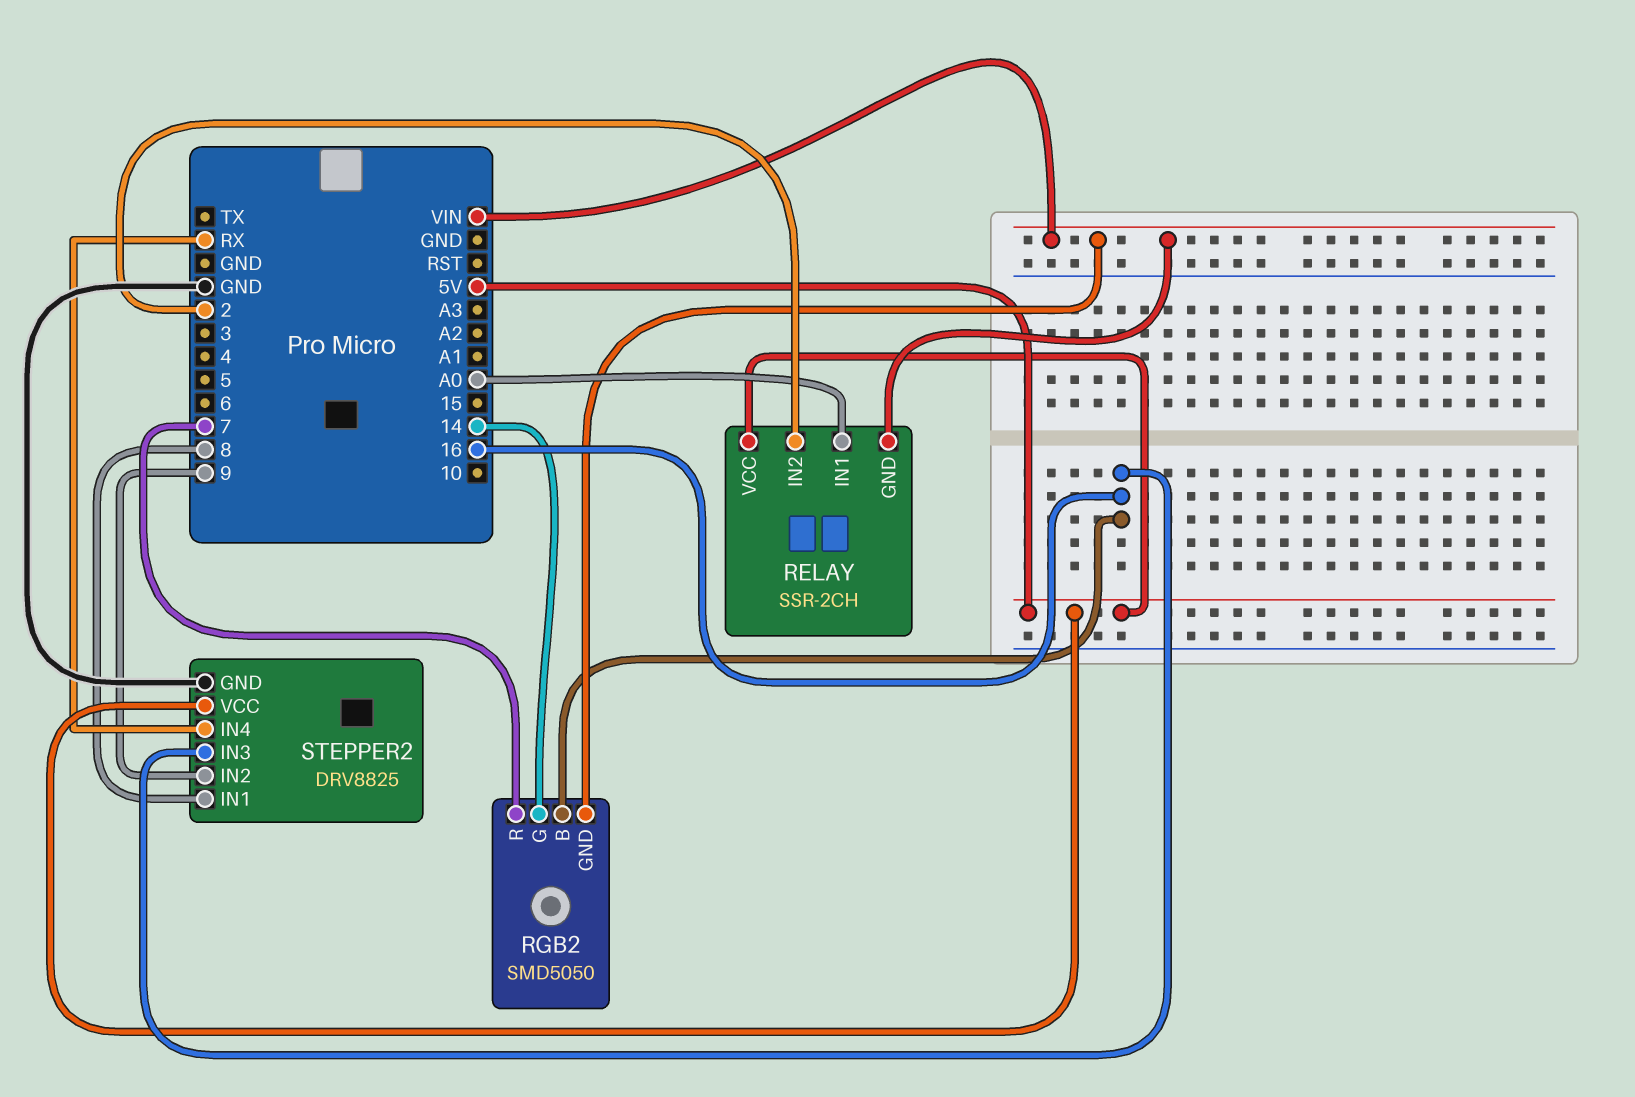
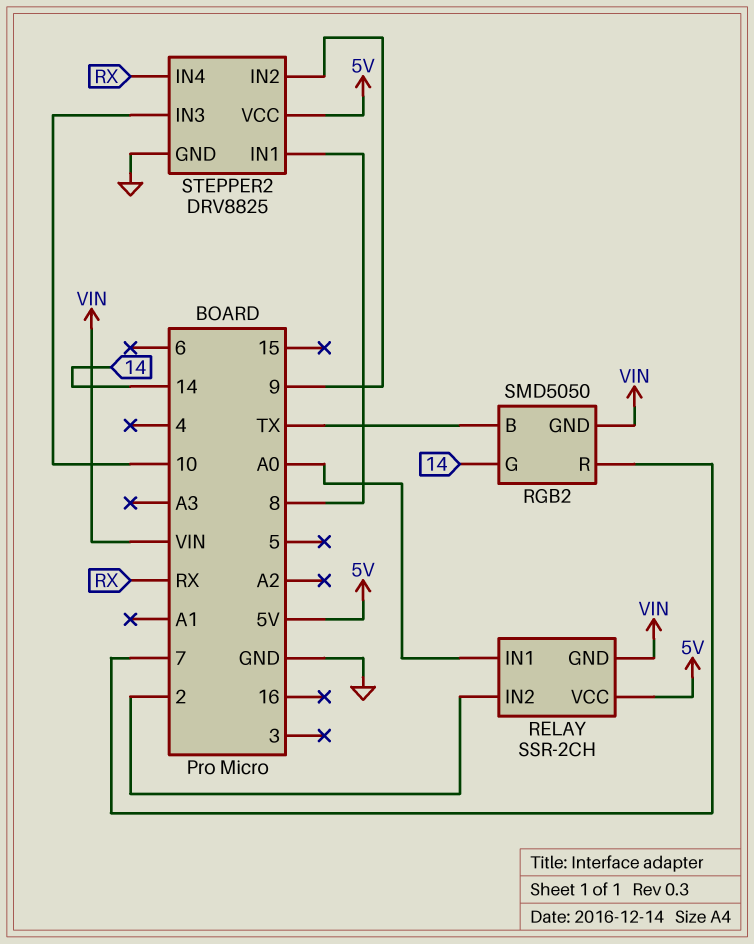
RGB2 pin B: 16 -> TX
STEPPER2 pin IN3: 16 -> 10

